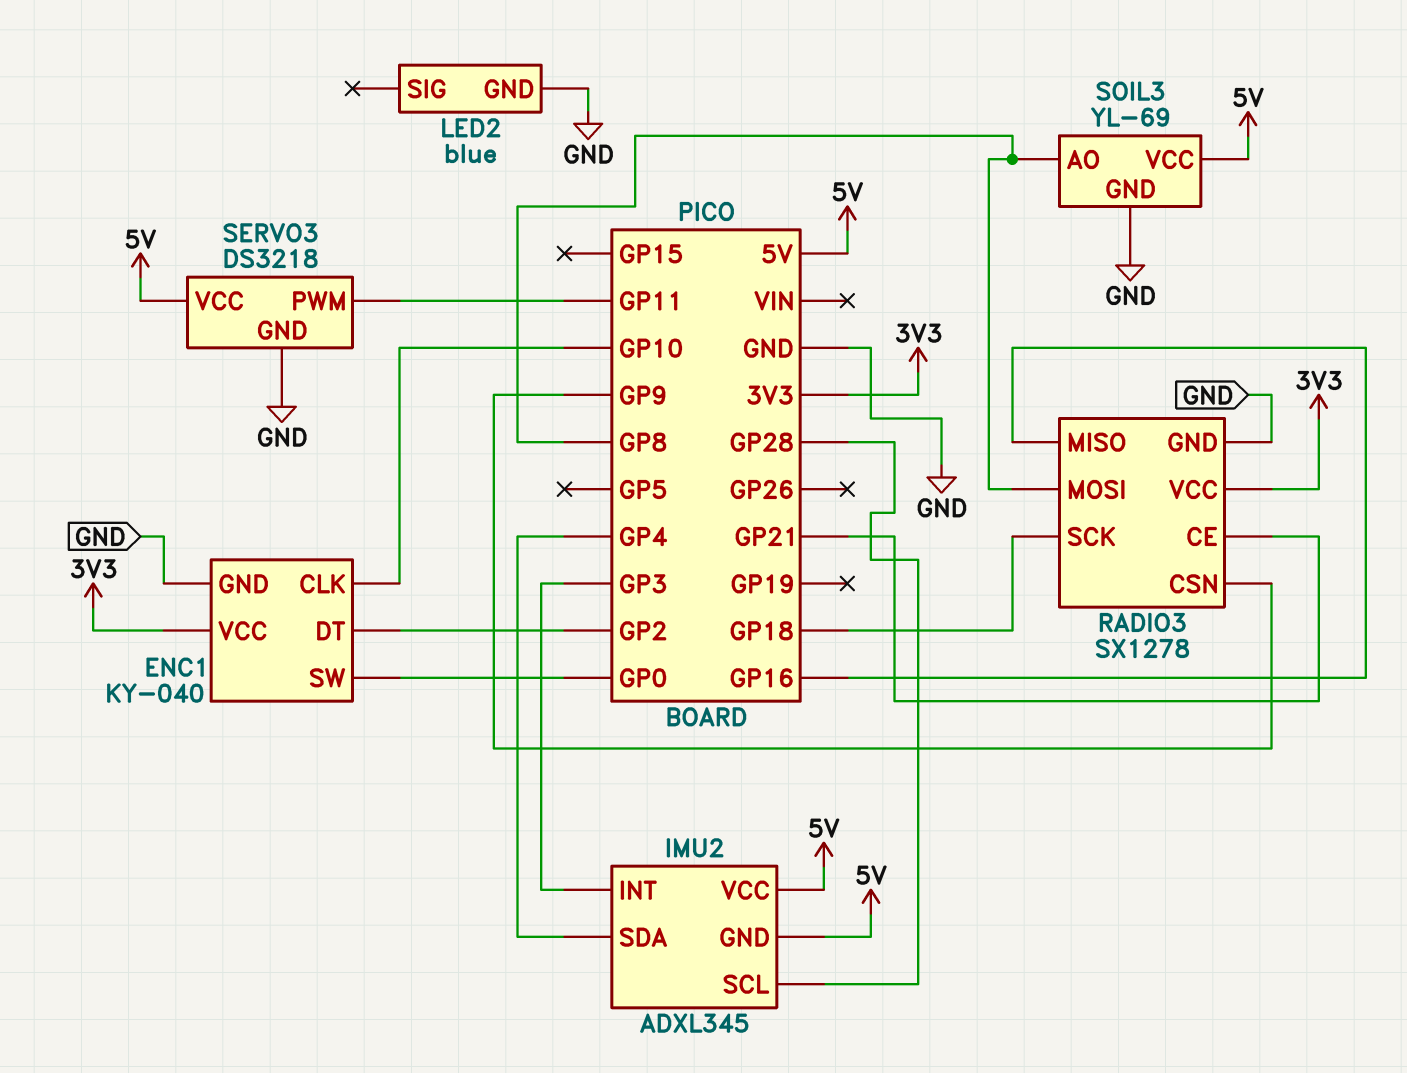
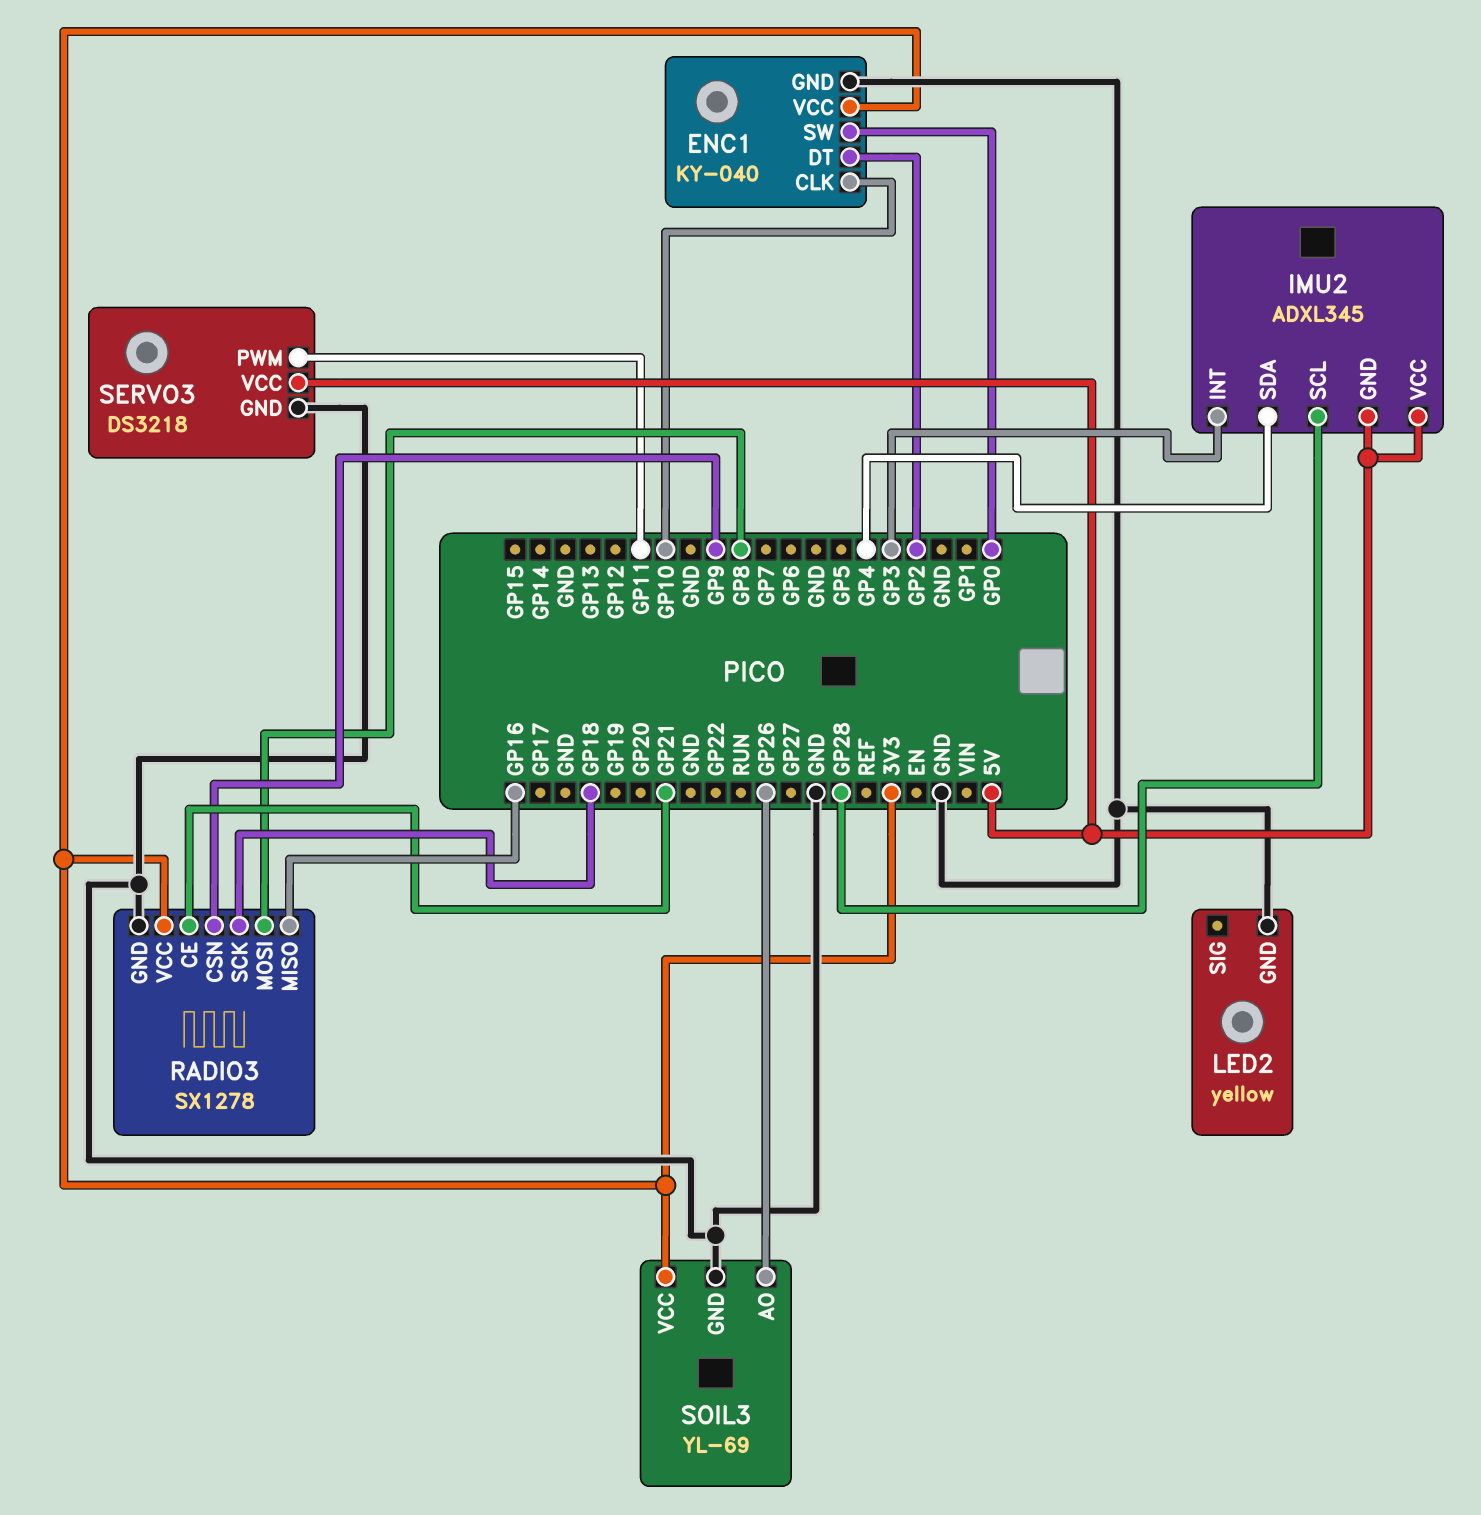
LED2: blue -> yellow
SOIL3 pin AO: GP8 -> GP26
SOIL3 pin VCC: 5V -> 3V3

